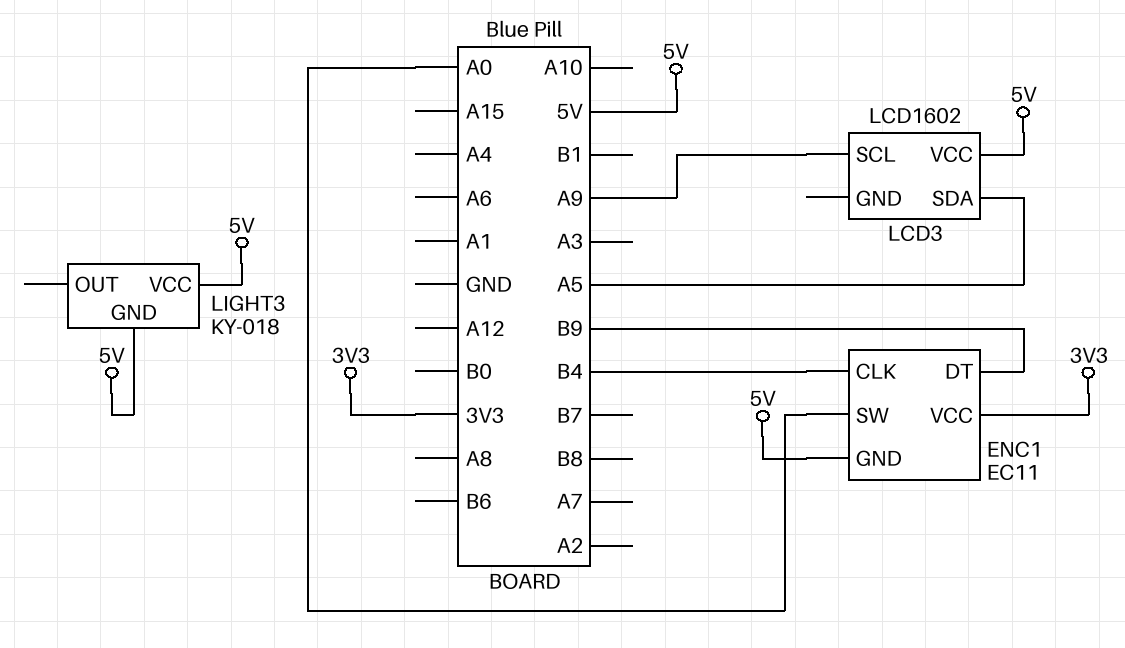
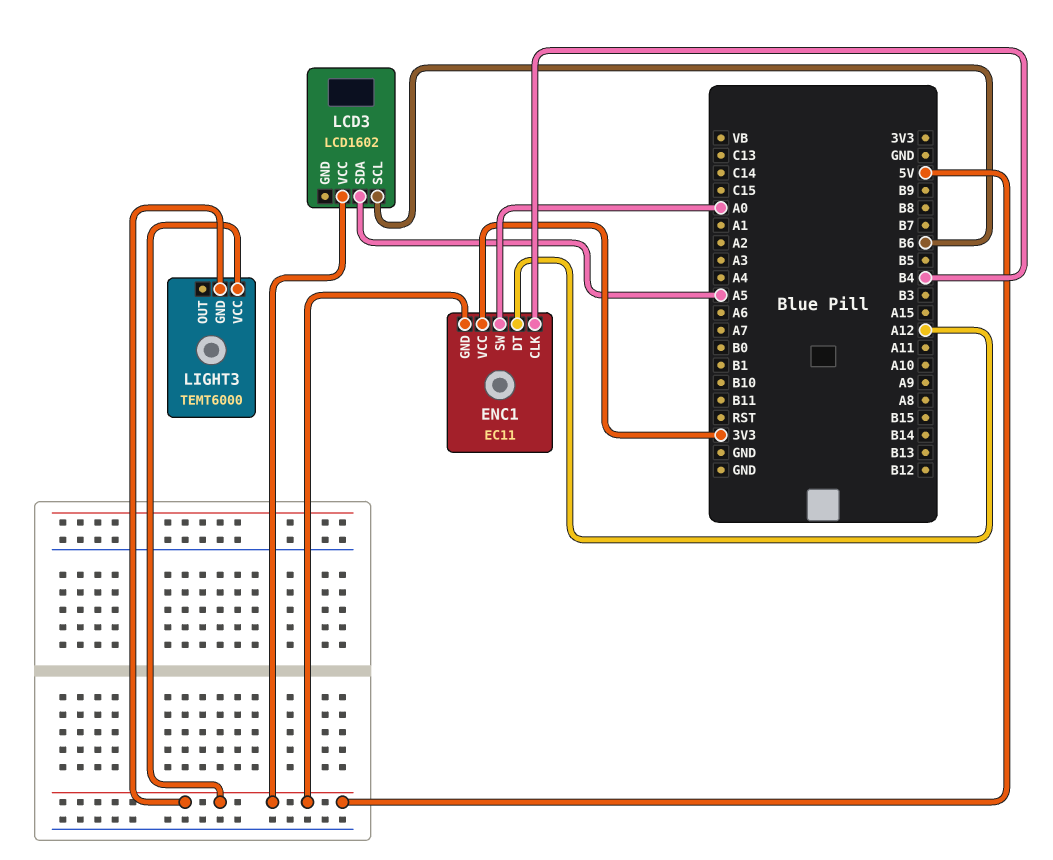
ENC1 pin DT: B9 -> A12
LCD3 pin SCL: A9 -> B6
LIGHT3: KY-018 -> TEMT6000

